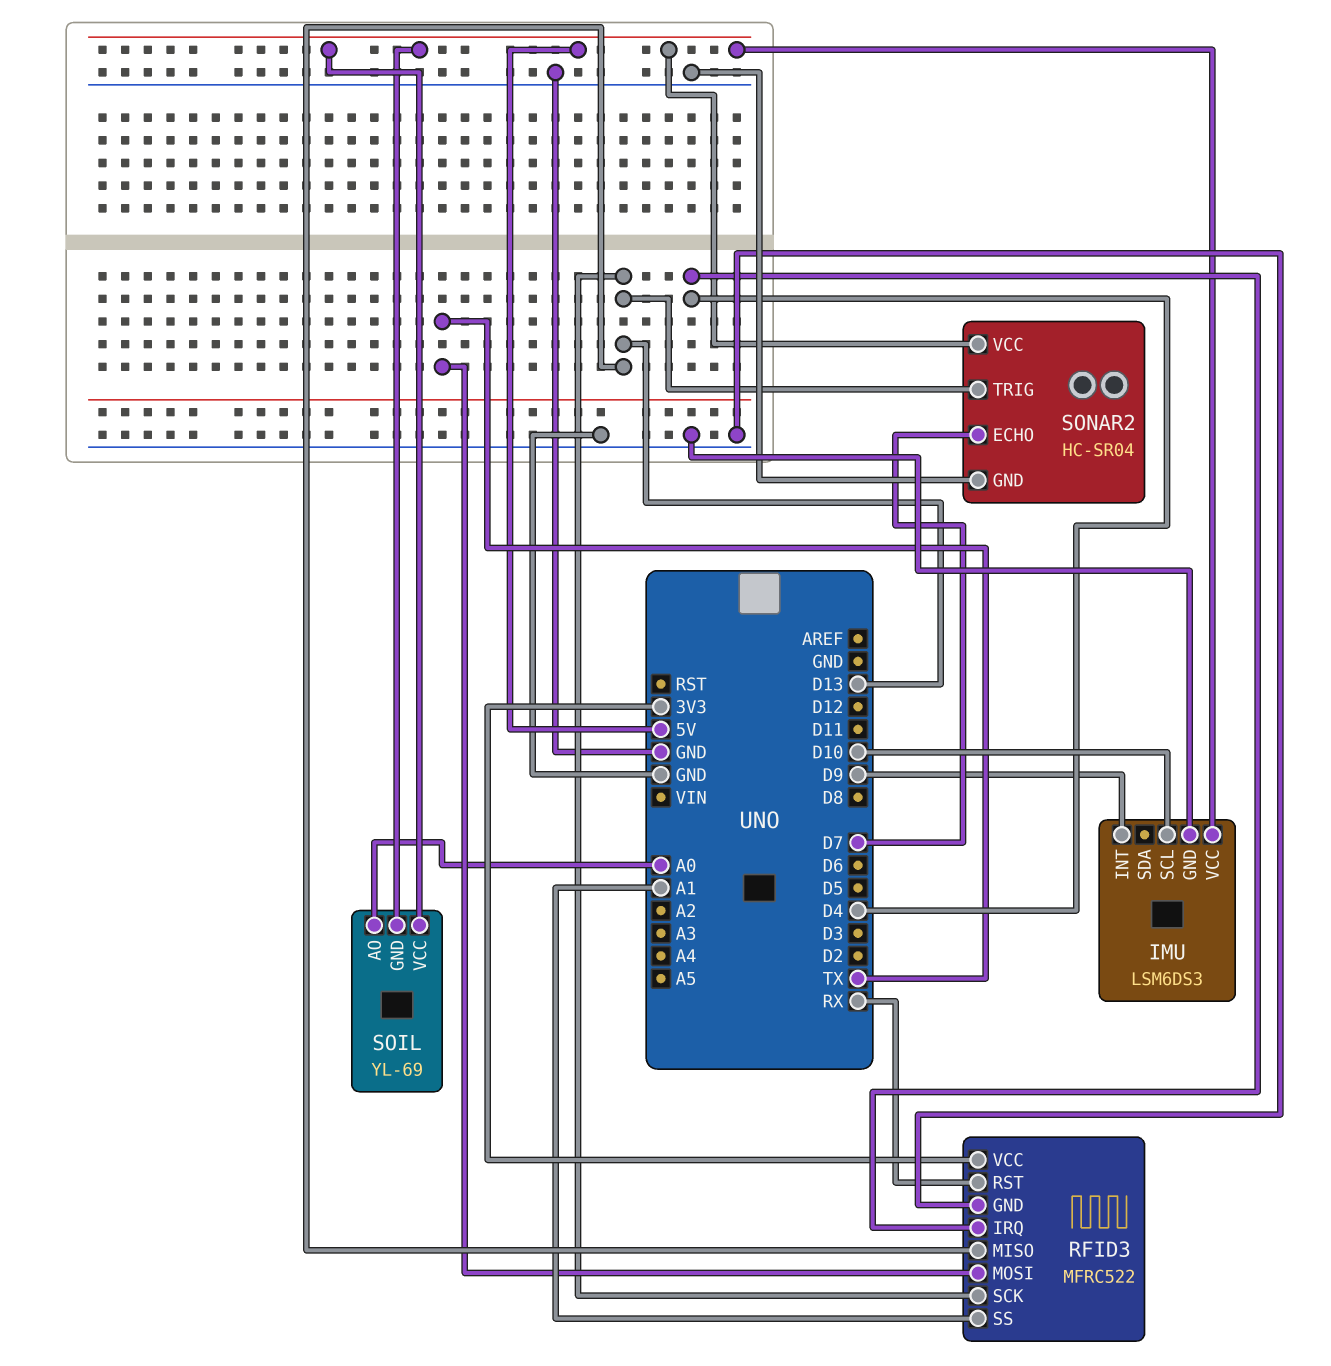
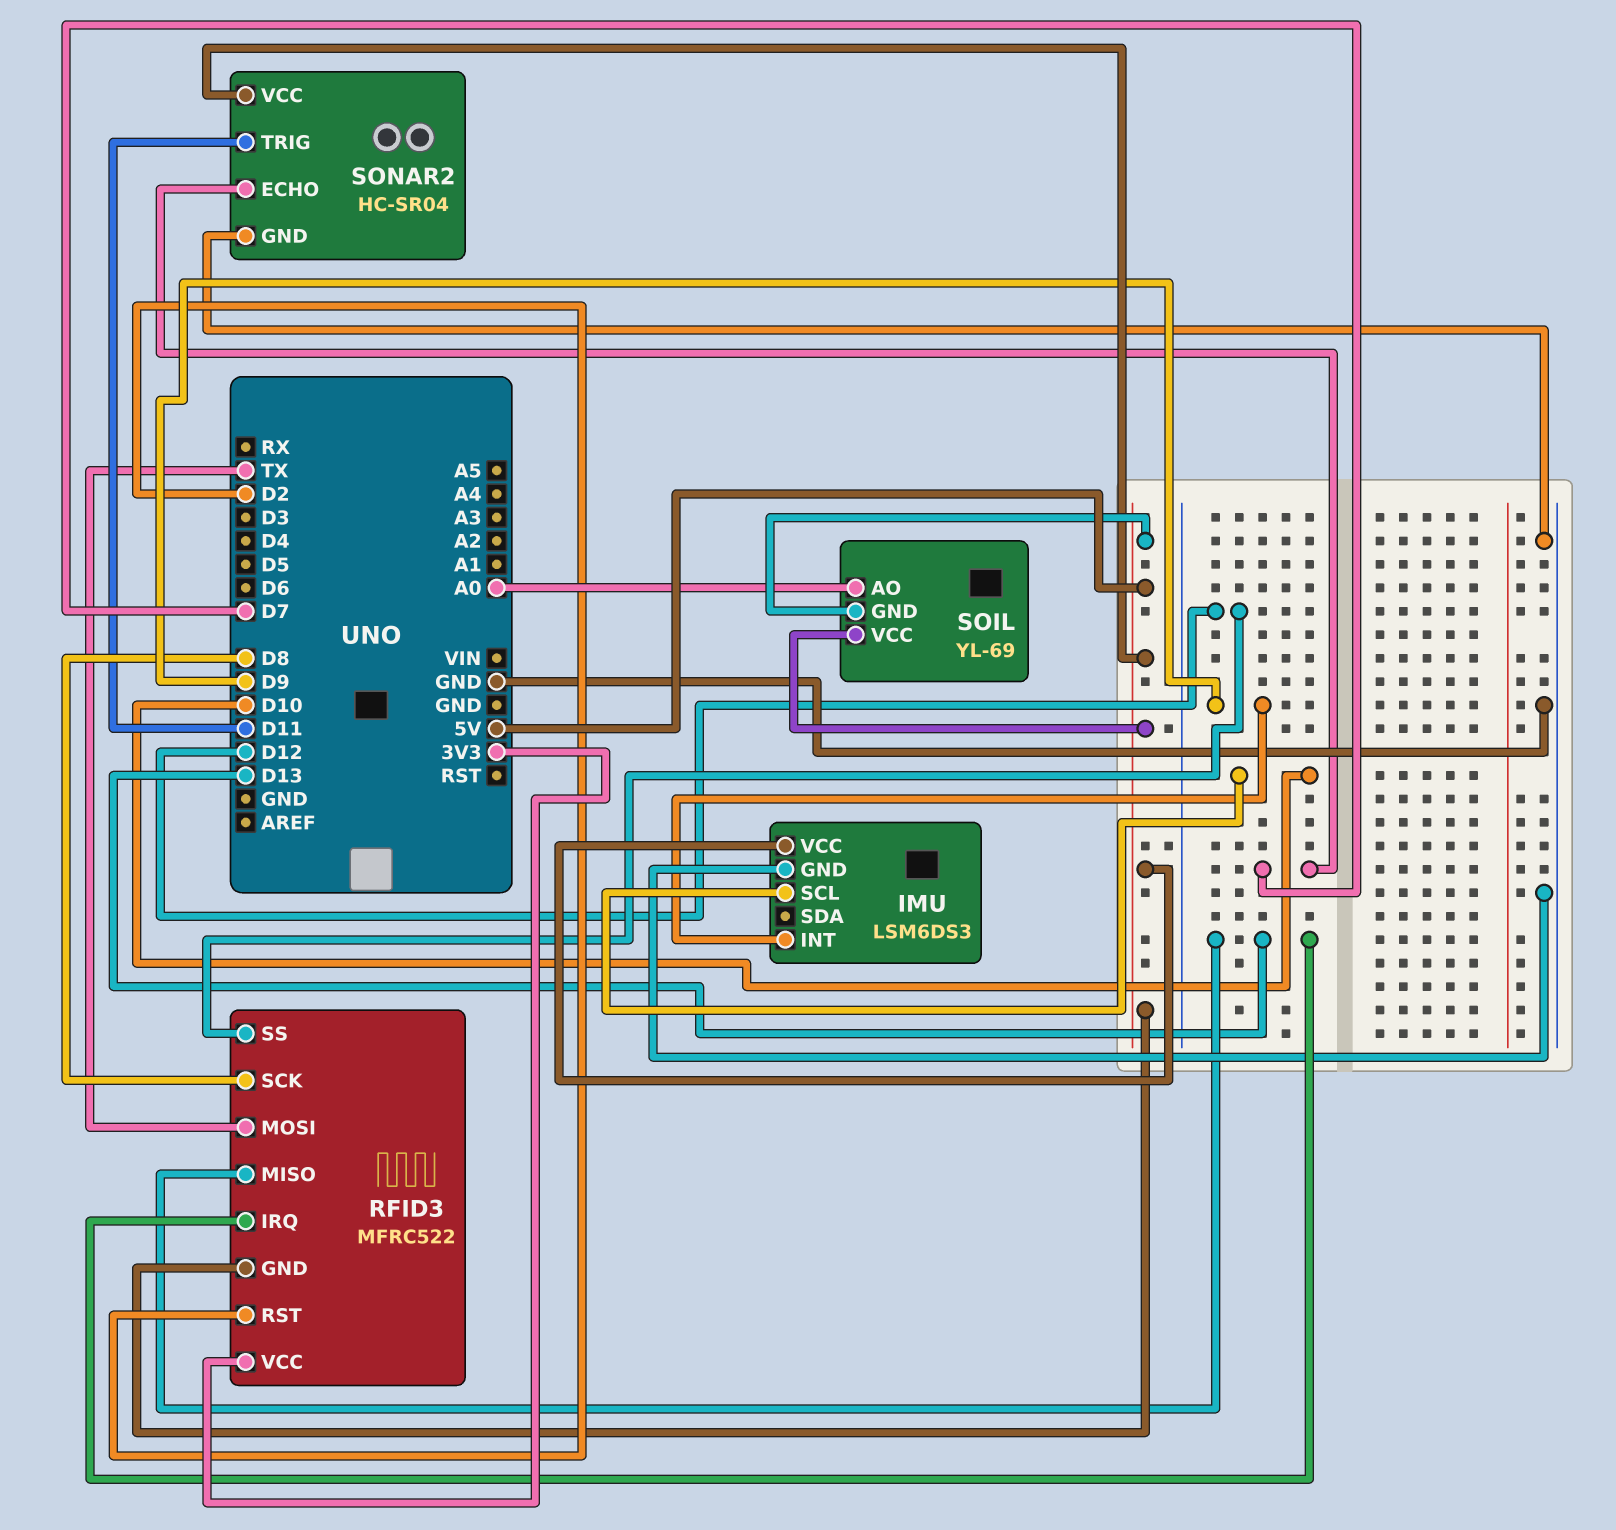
RFID3 pin GND: GND -> 5V
RFID3 pin IRQ: D4 -> D13
RFID3 pin RST: RX -> D2
RFID3 pin SCK: D13 -> D8
RFID3 pin SS: A1 -> D12
SONAR2 pin TRIG: D13 -> D11

